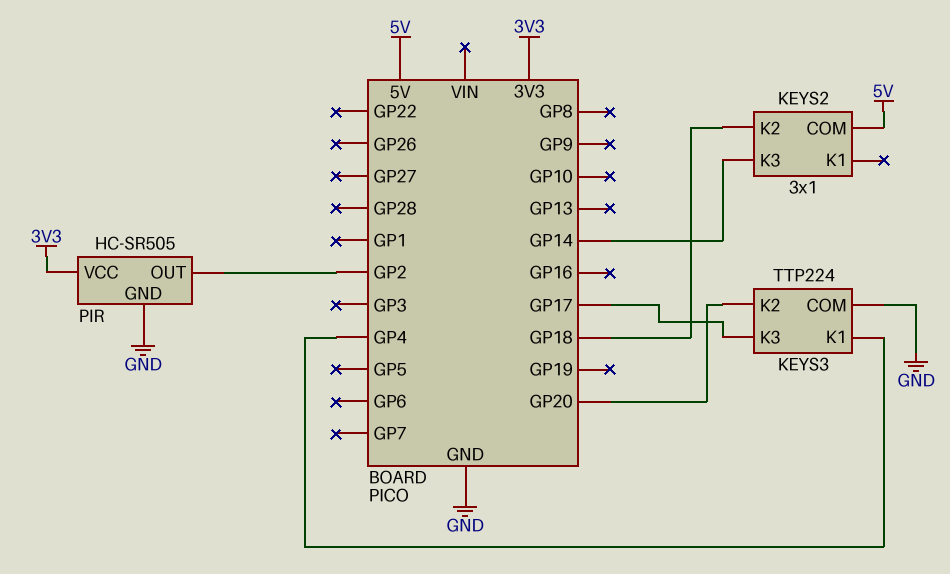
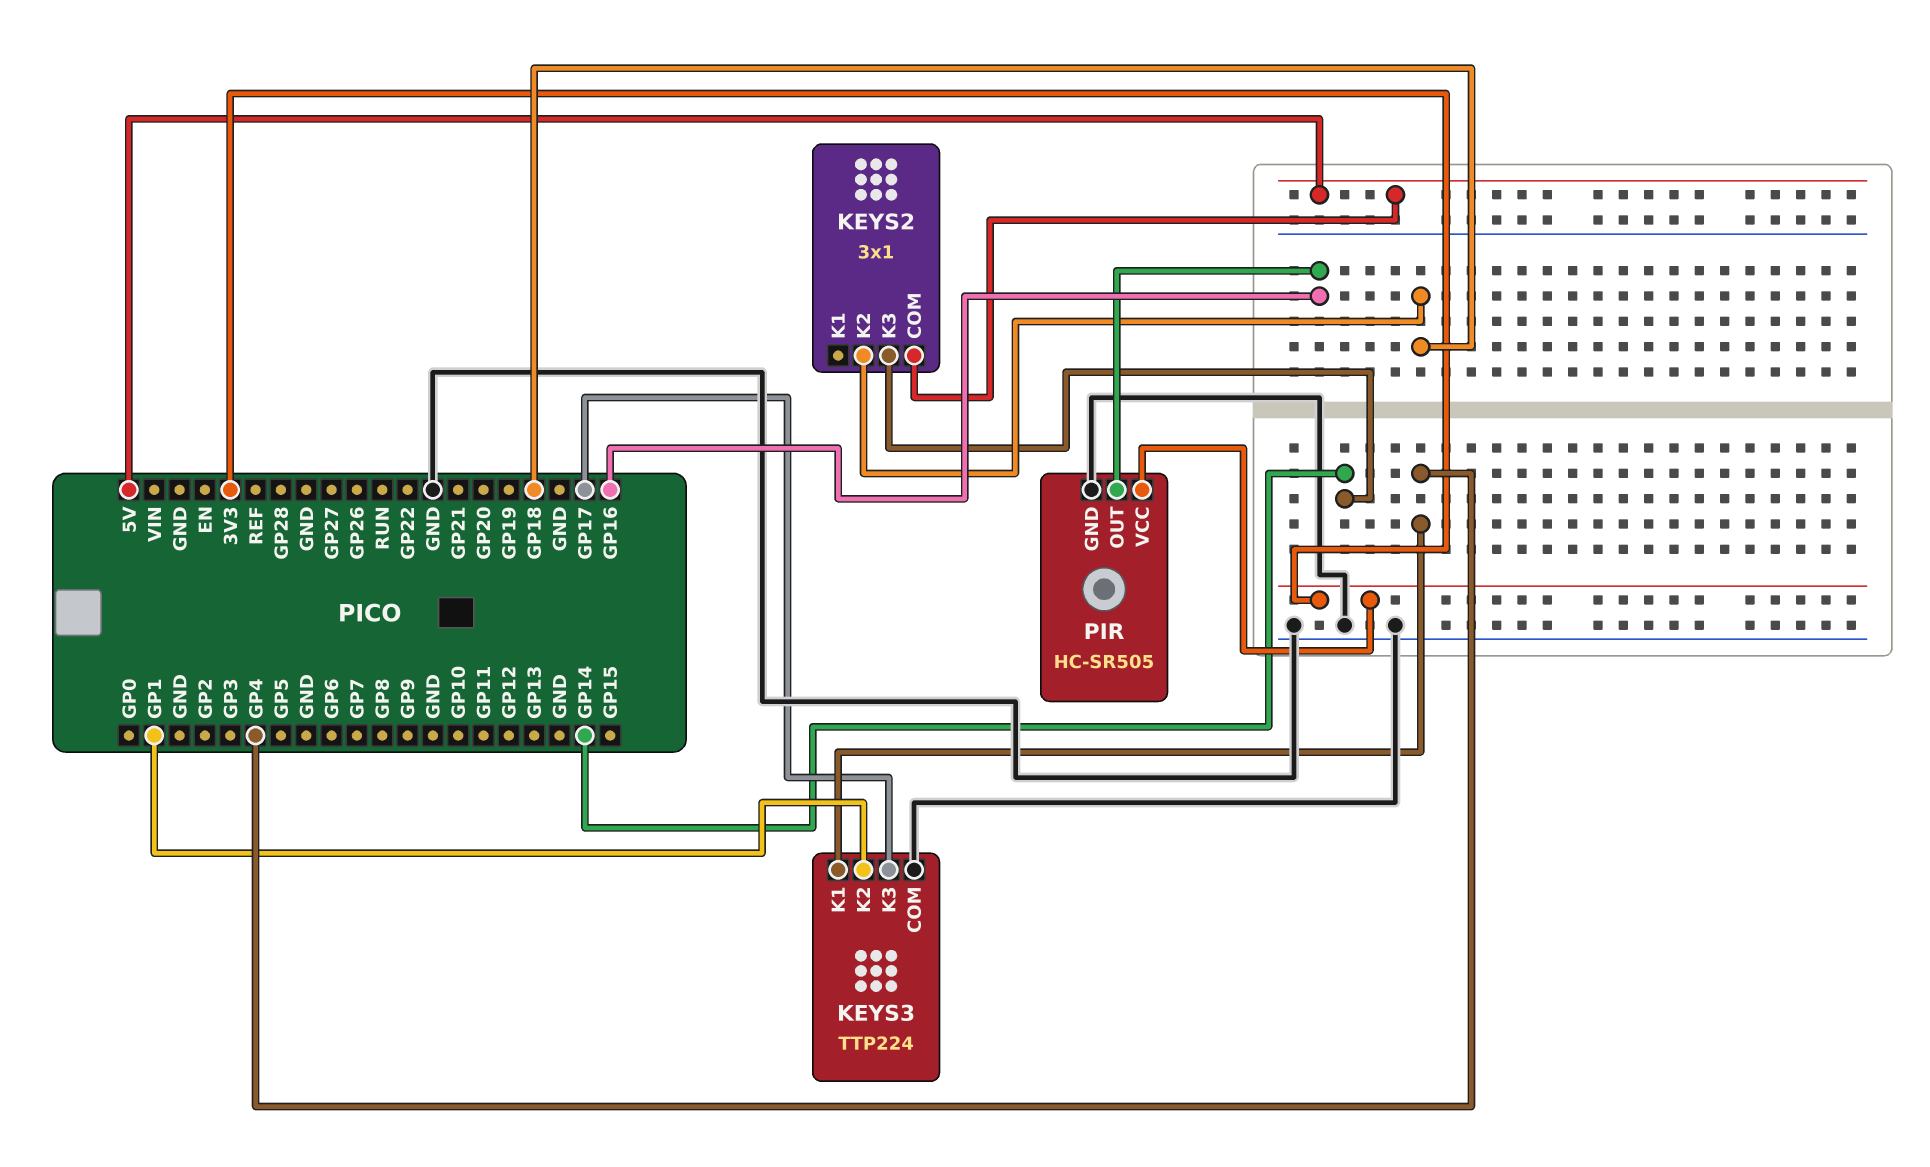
KEYS3 pin K2: GP20 -> GP1
PIR pin OUT: GP2 -> GP16

